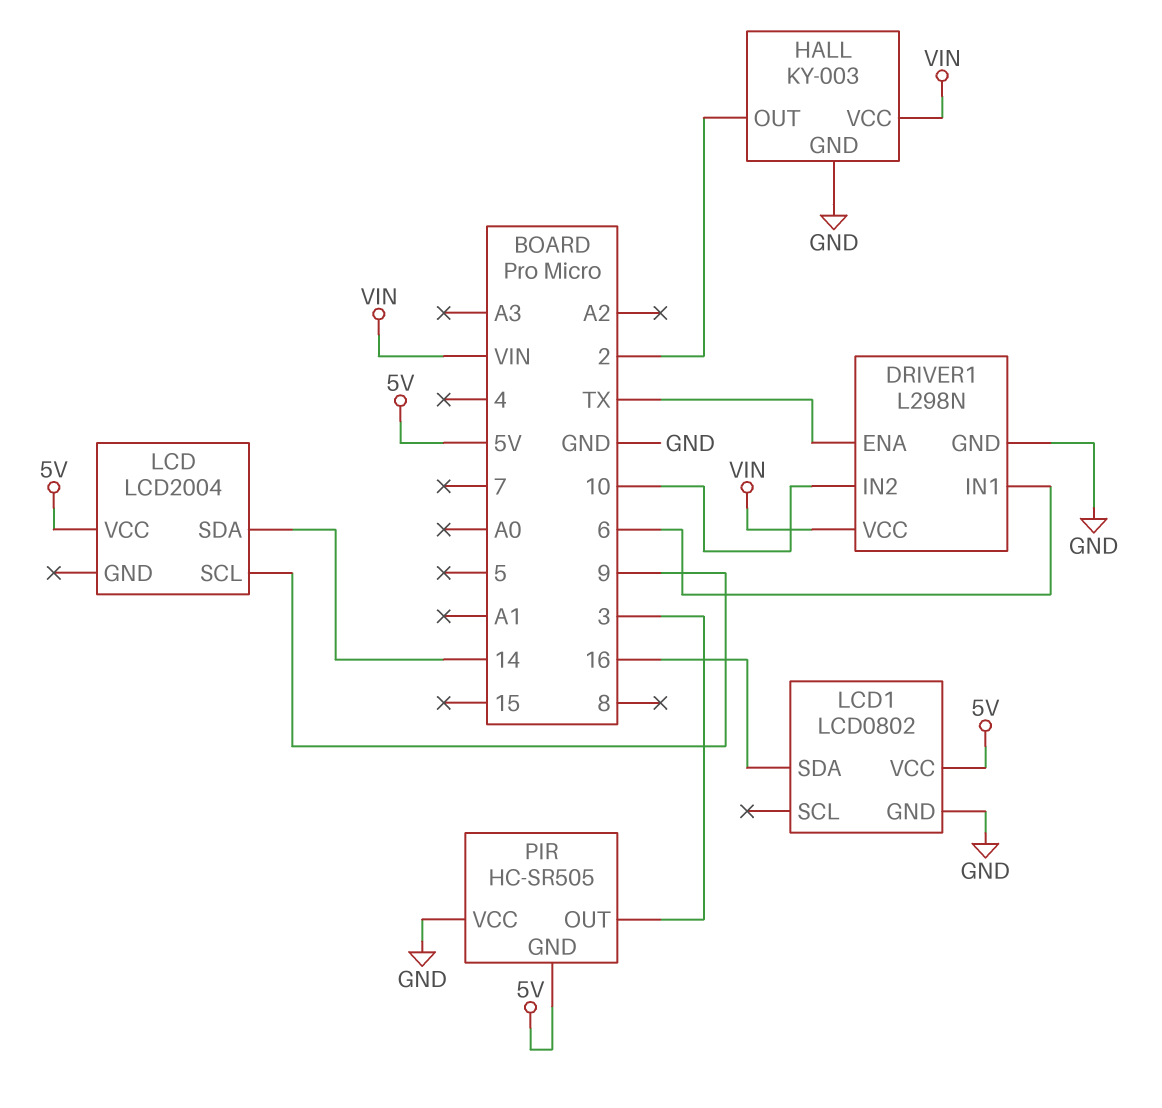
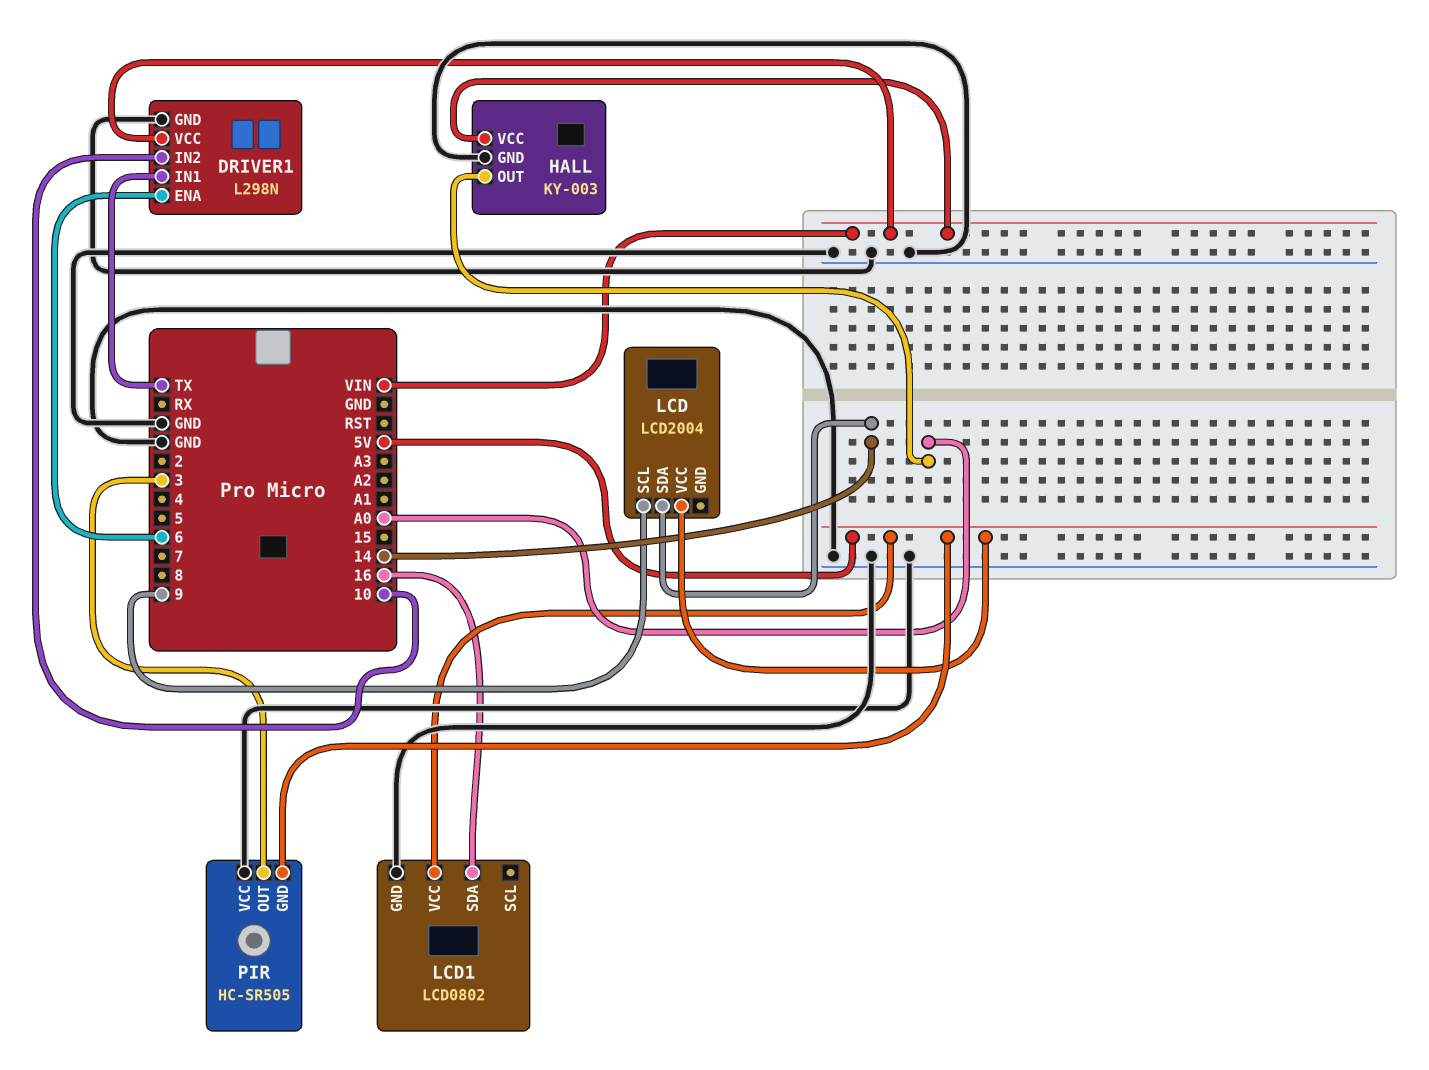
DRIVER1 pin ENA: TX -> 6
DRIVER1 pin IN1: 6 -> TX
HALL pin OUT: 2 -> A0

